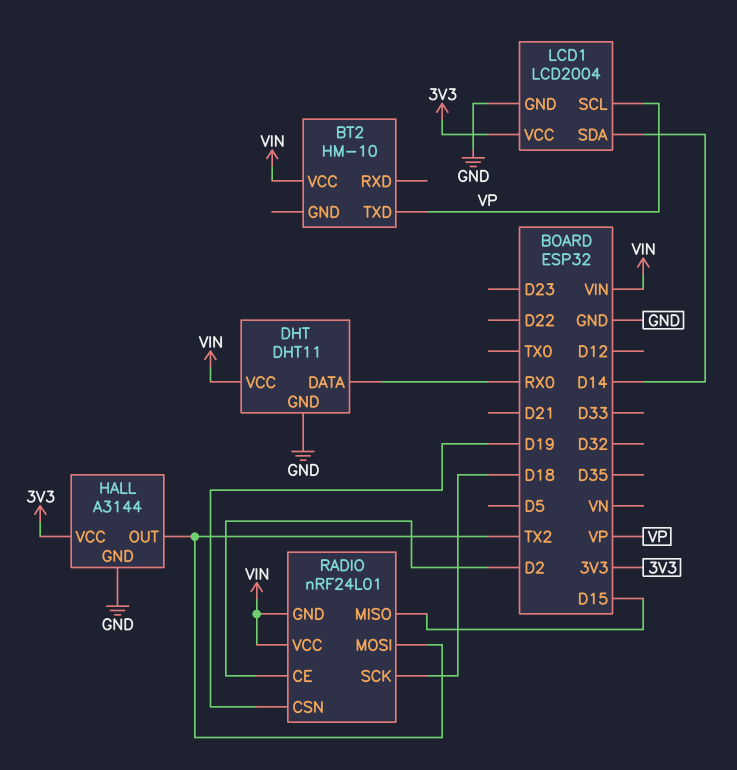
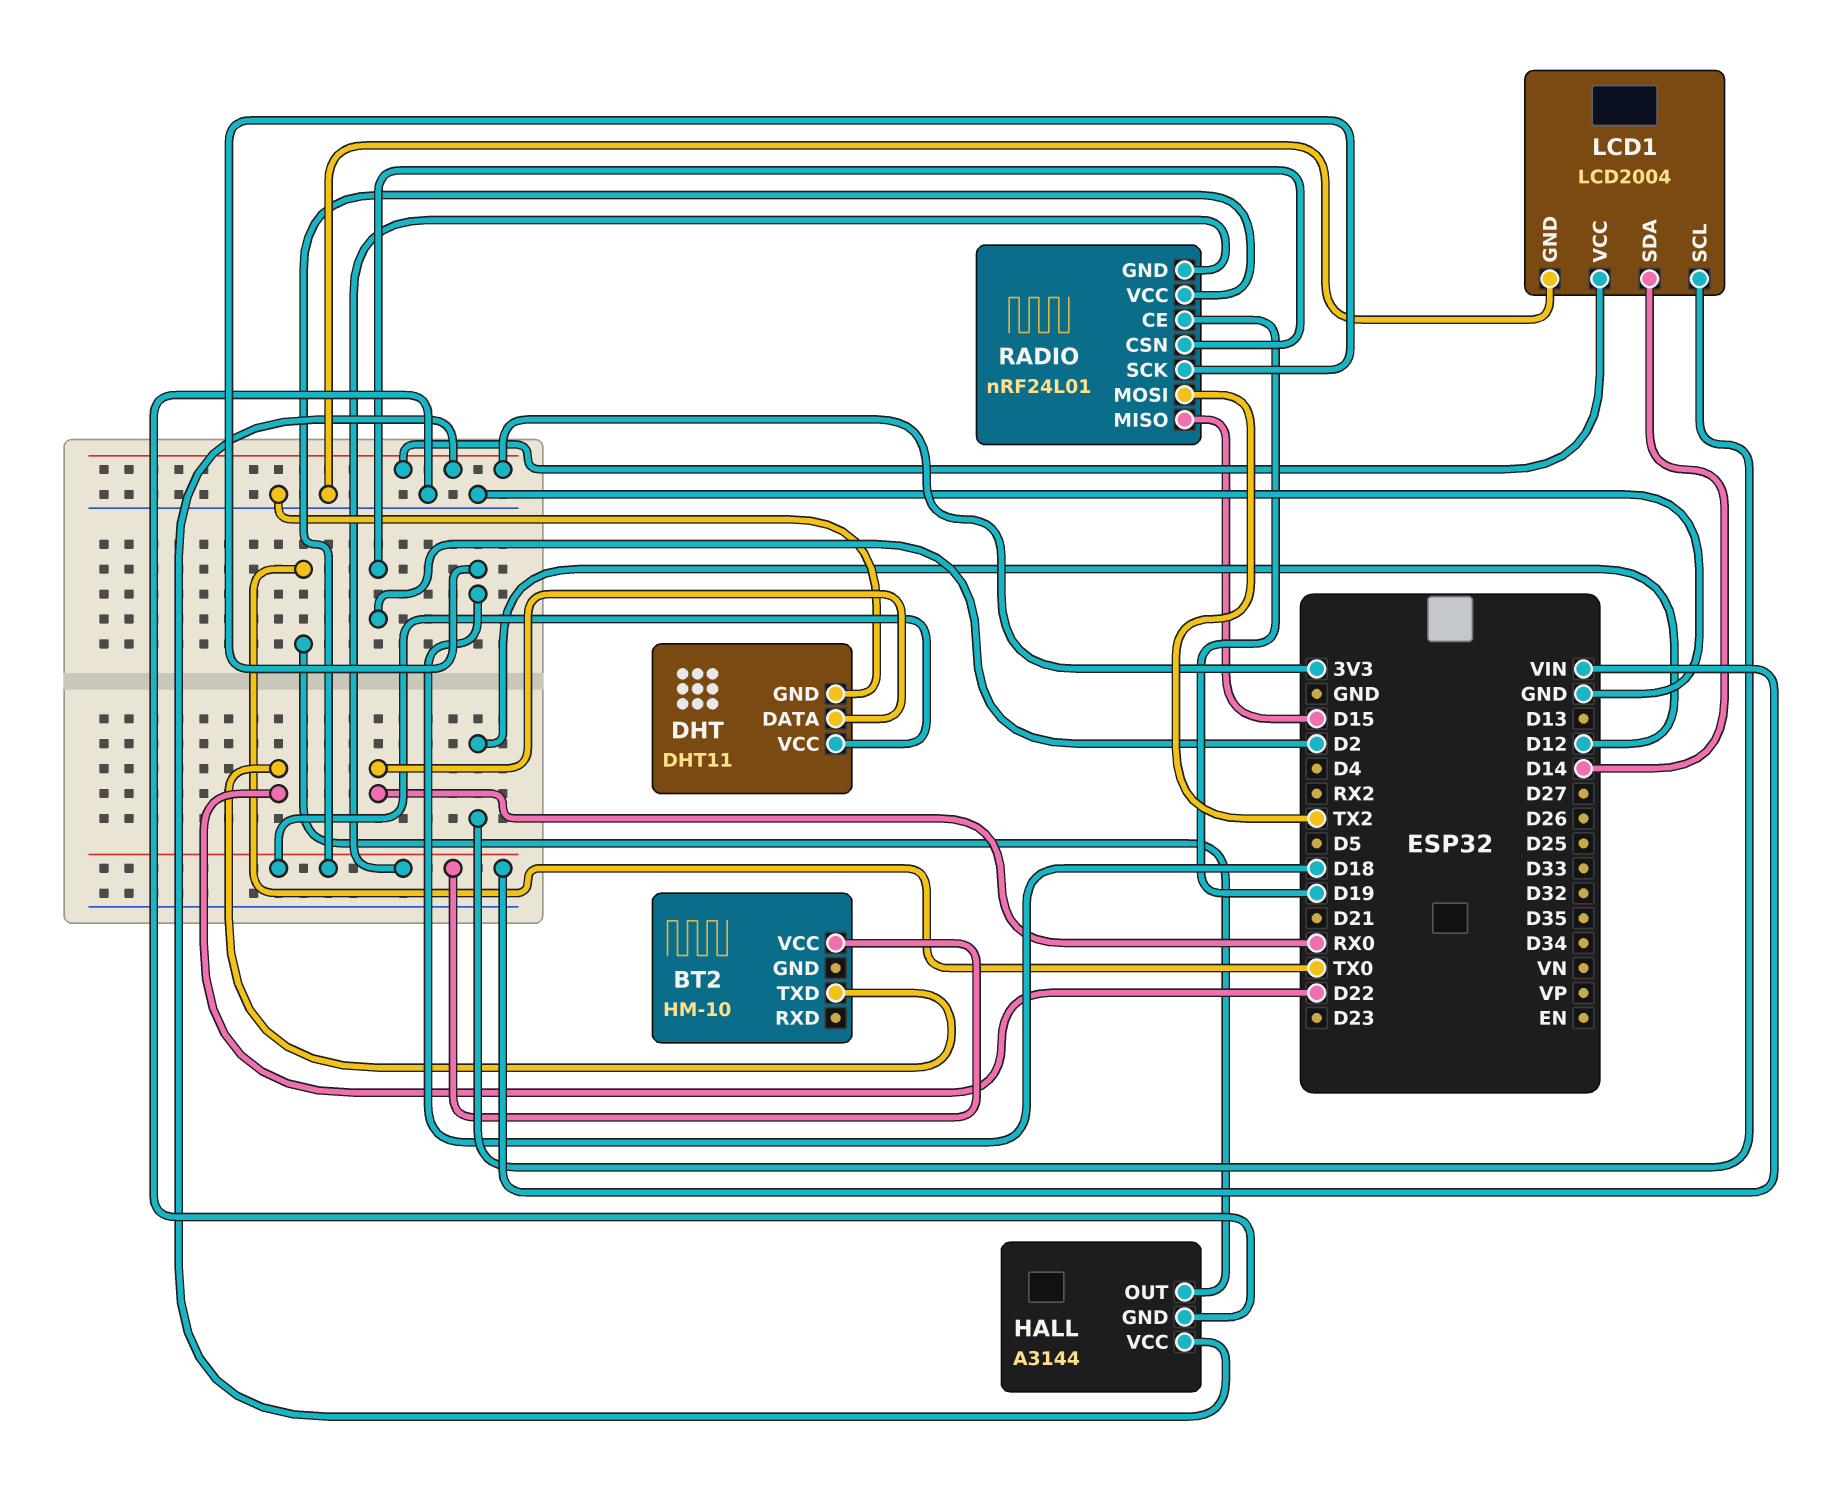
BT2 pin TXD: VP -> D22
HALL pin OUT: TX2 -> TX0
LCD1 pin SCL: VP -> D12
RADIO pin CE: D2 -> D19
RADIO pin CSN: D19 -> D2

